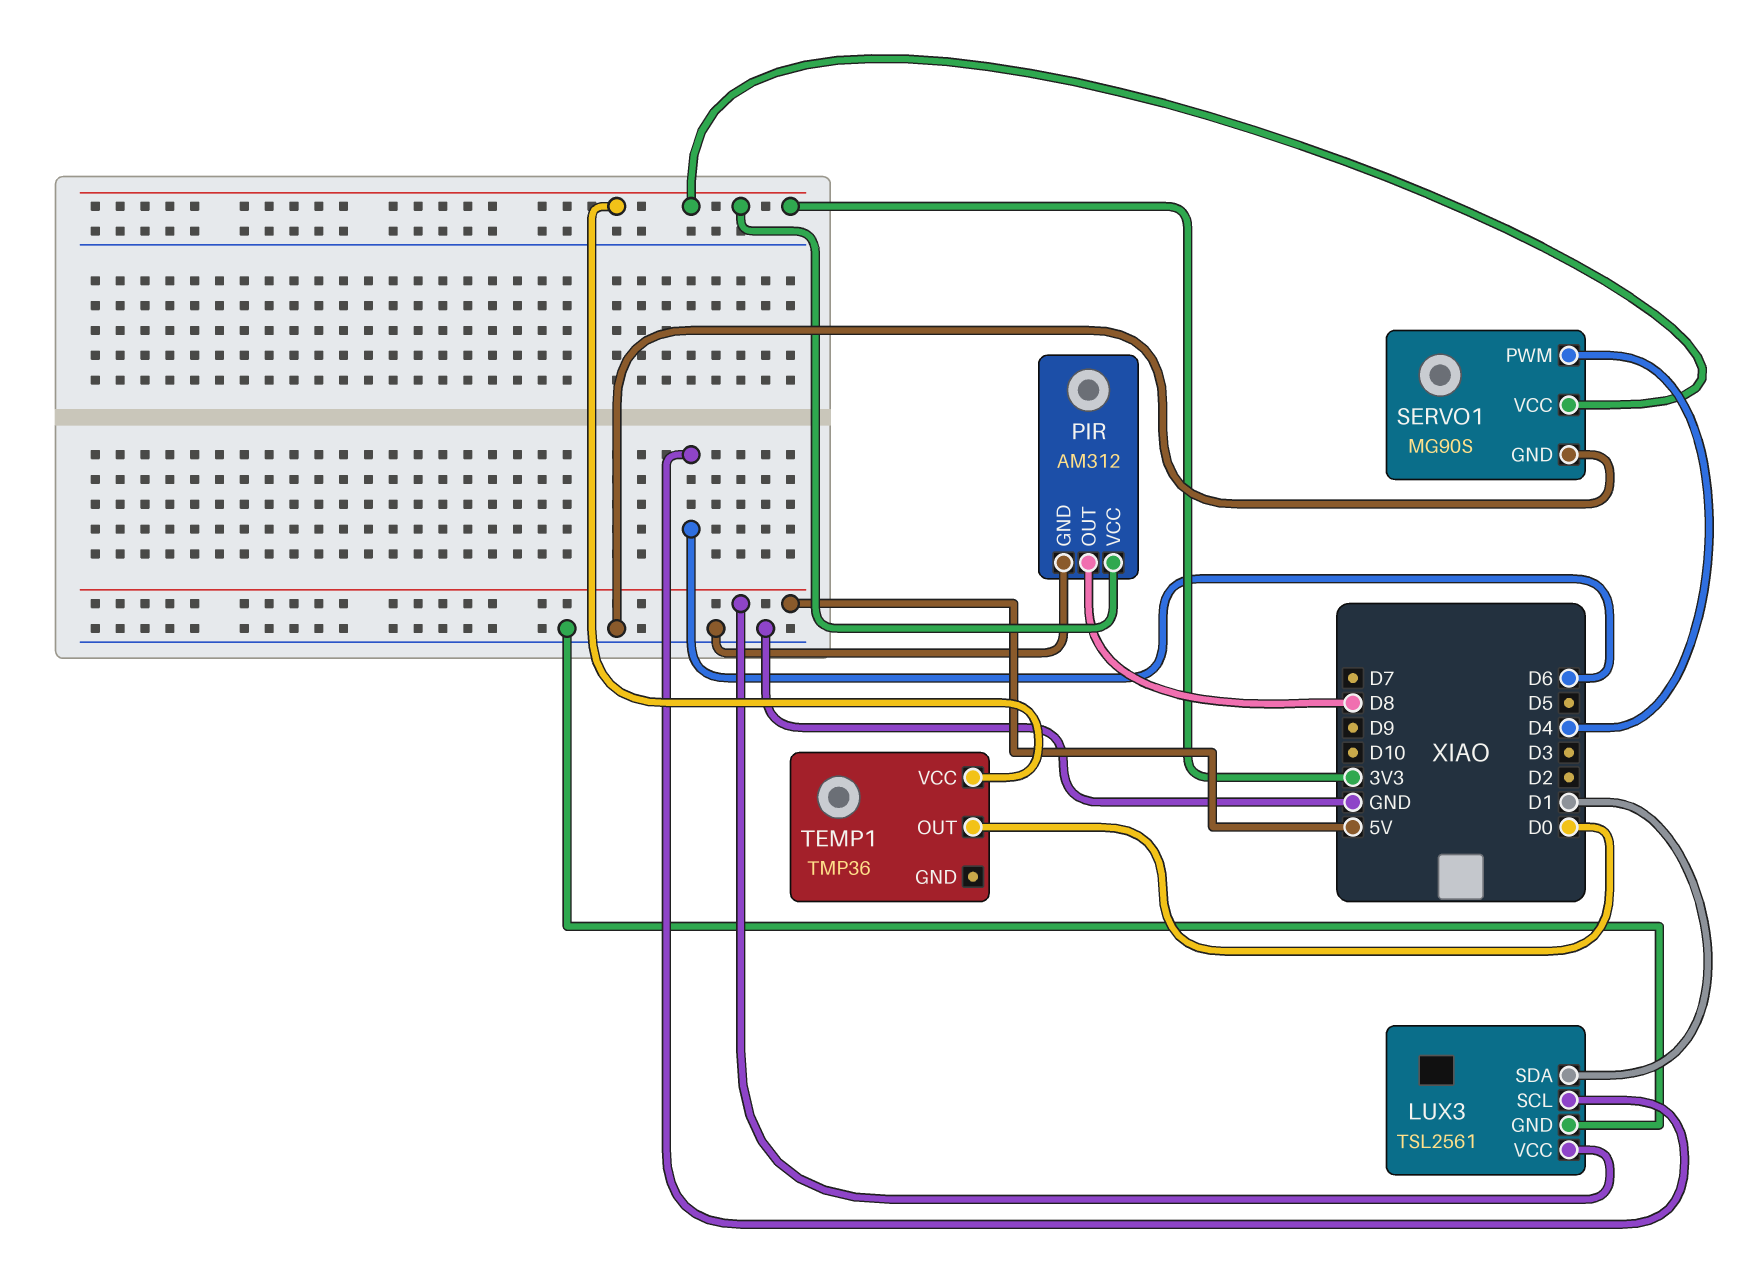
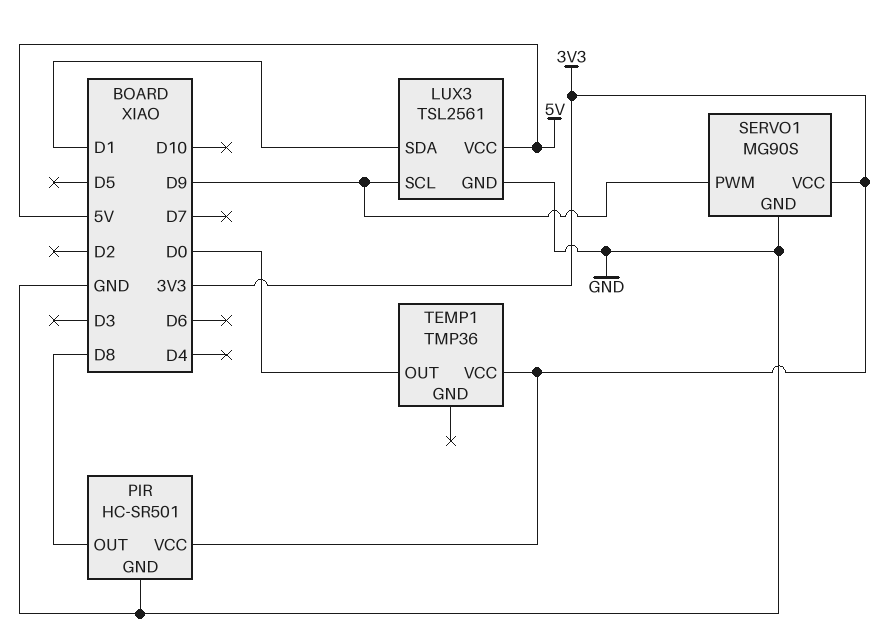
LUX3 pin SCL: D6 -> D9
PIR: AM312 -> HC-SR501
SERVO1 pin PWM: D4 -> D9

